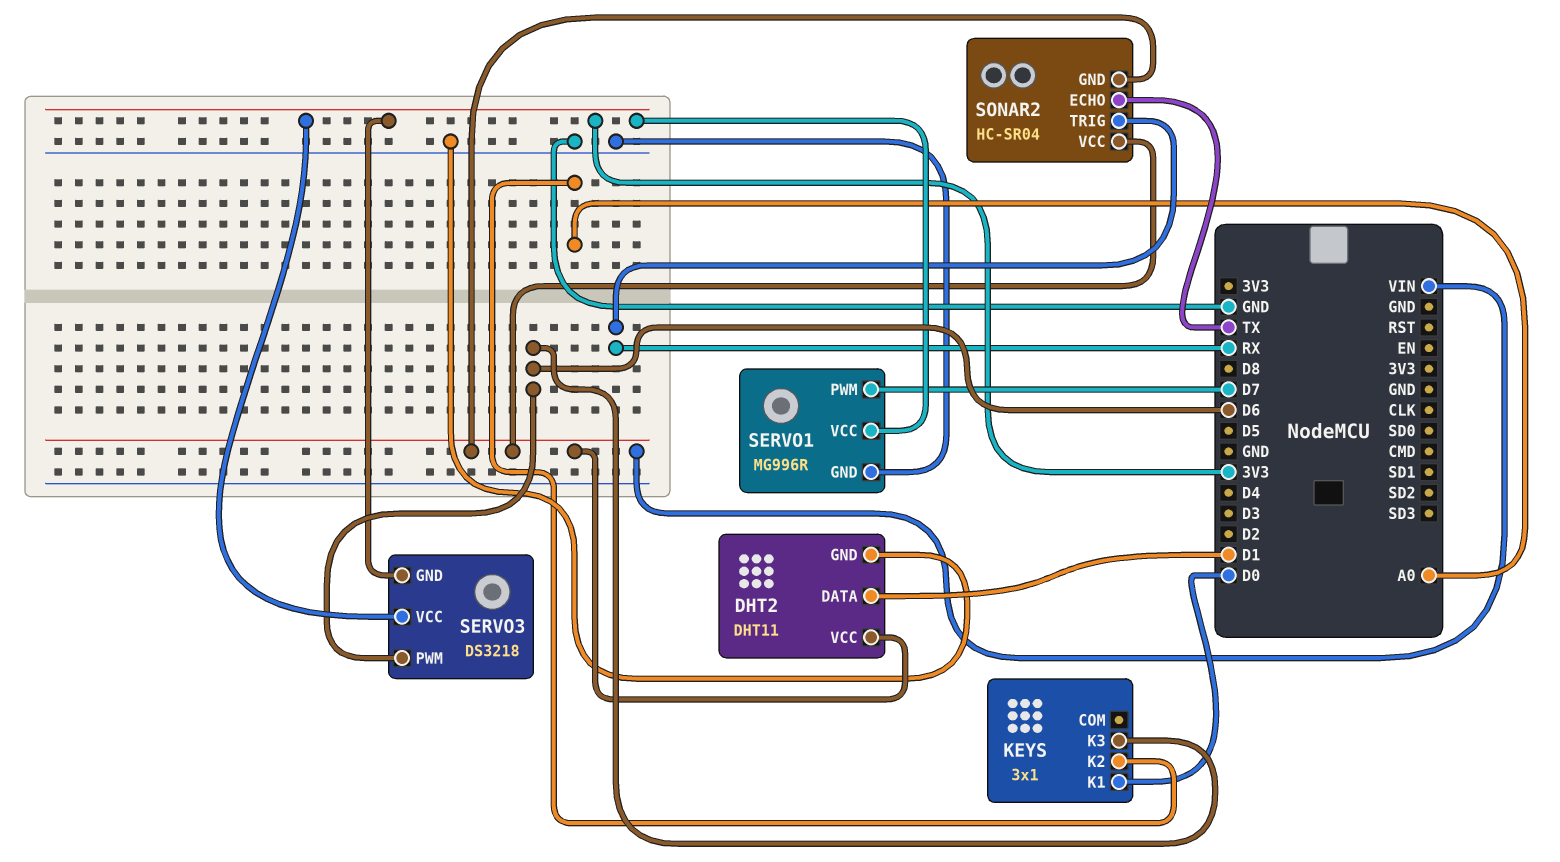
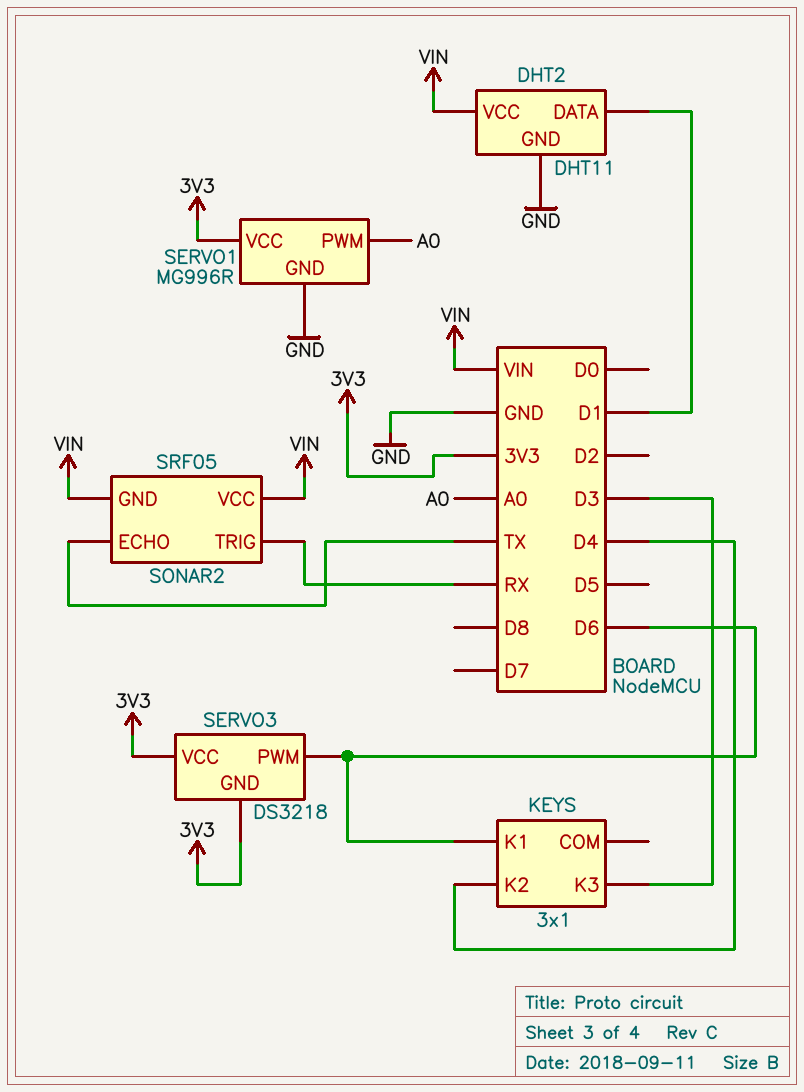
KEYS pin K1: D0 -> D6
KEYS pin K2: A0 -> D4
KEYS pin K3: D6 -> D3
SERVO1 pin PWM: D7 -> A0
SONAR2: HC-SR04 -> SRF05

